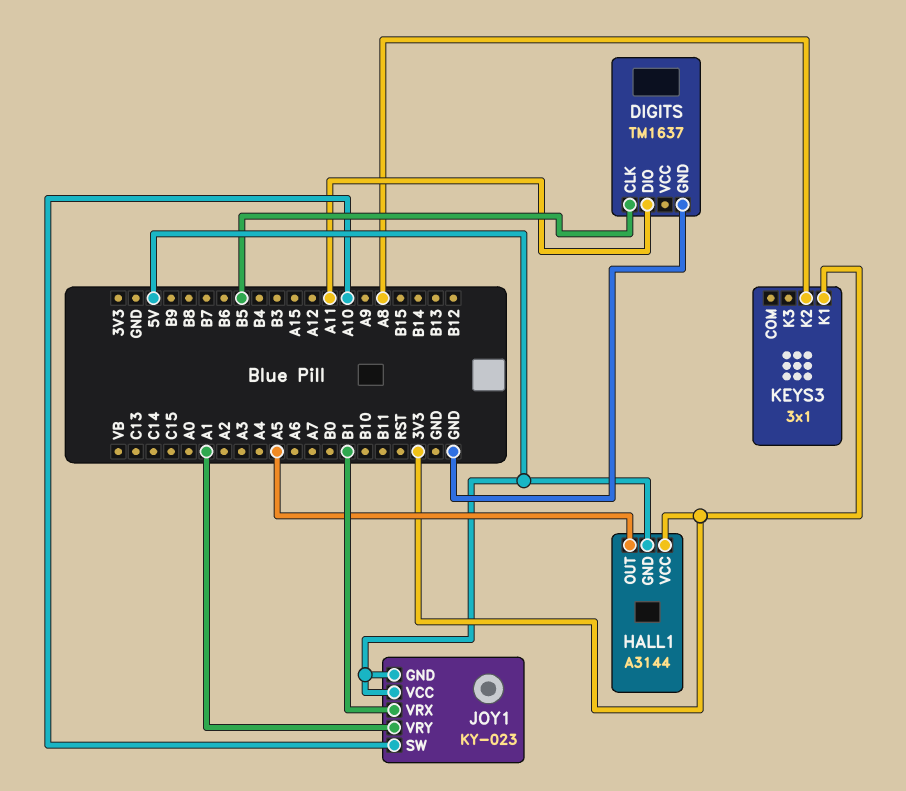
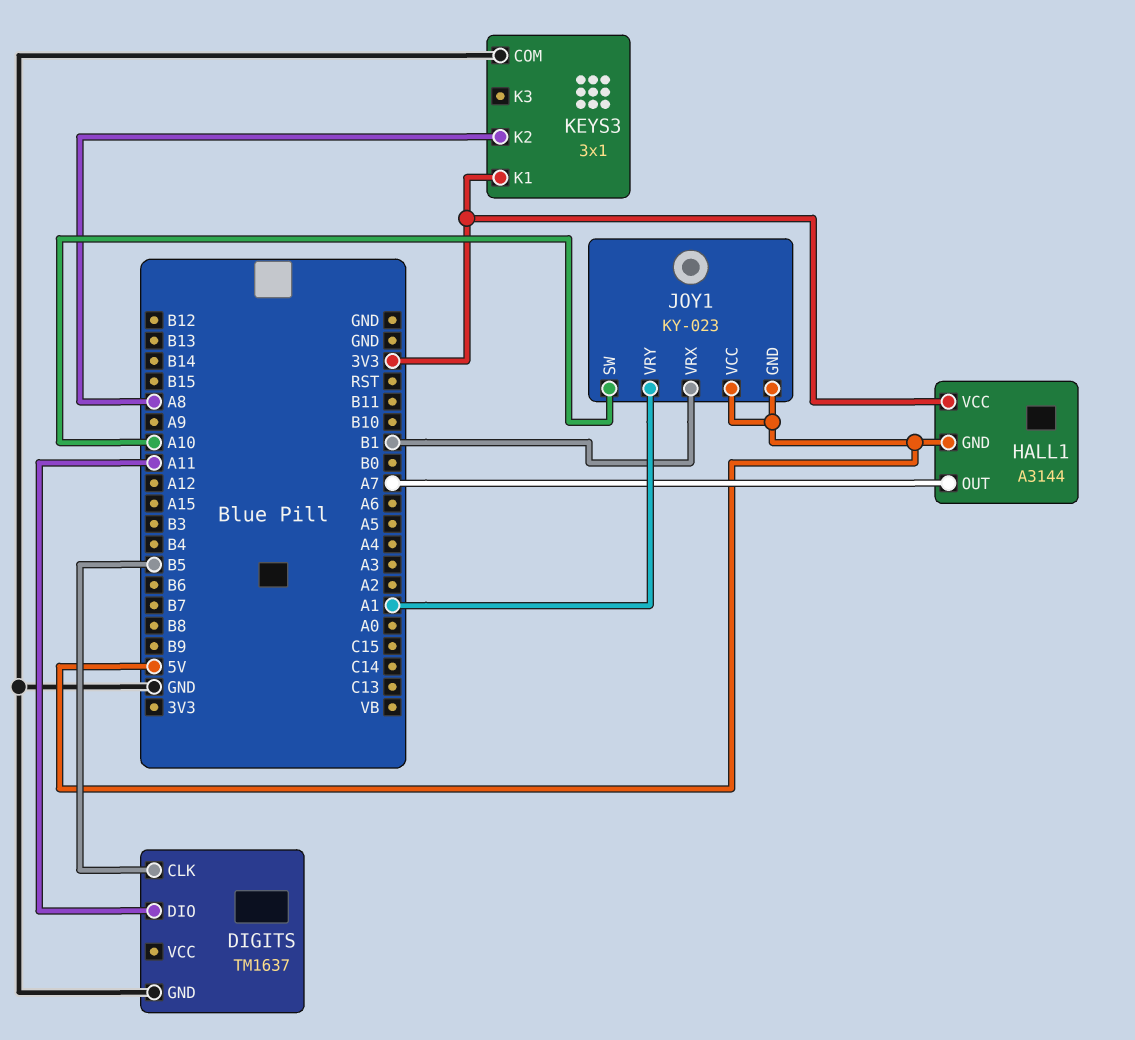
HALL1 pin OUT: A5 -> A7
KEYS3 pin COM: none -> GND

